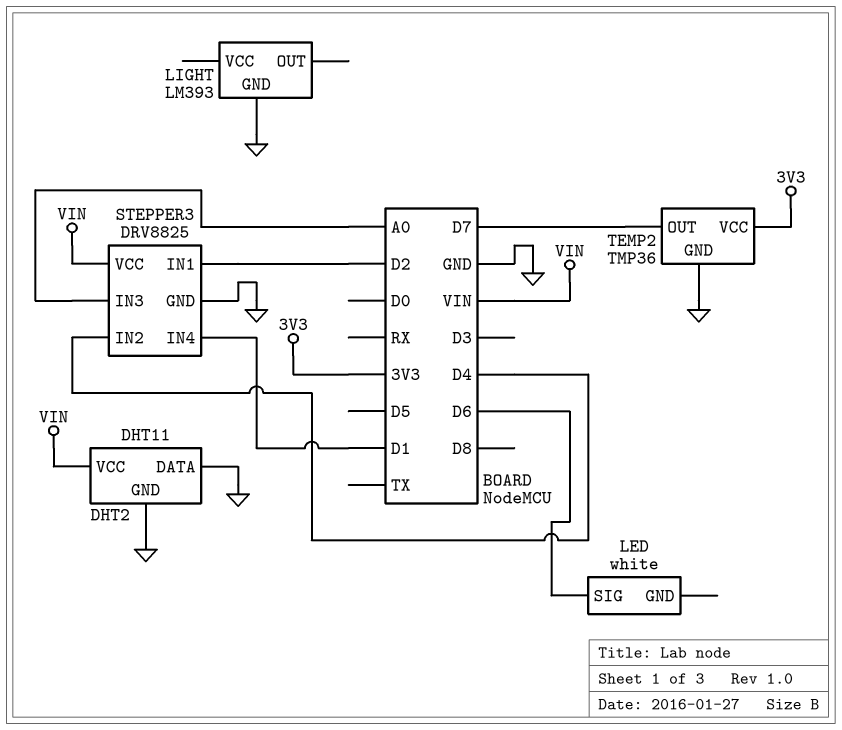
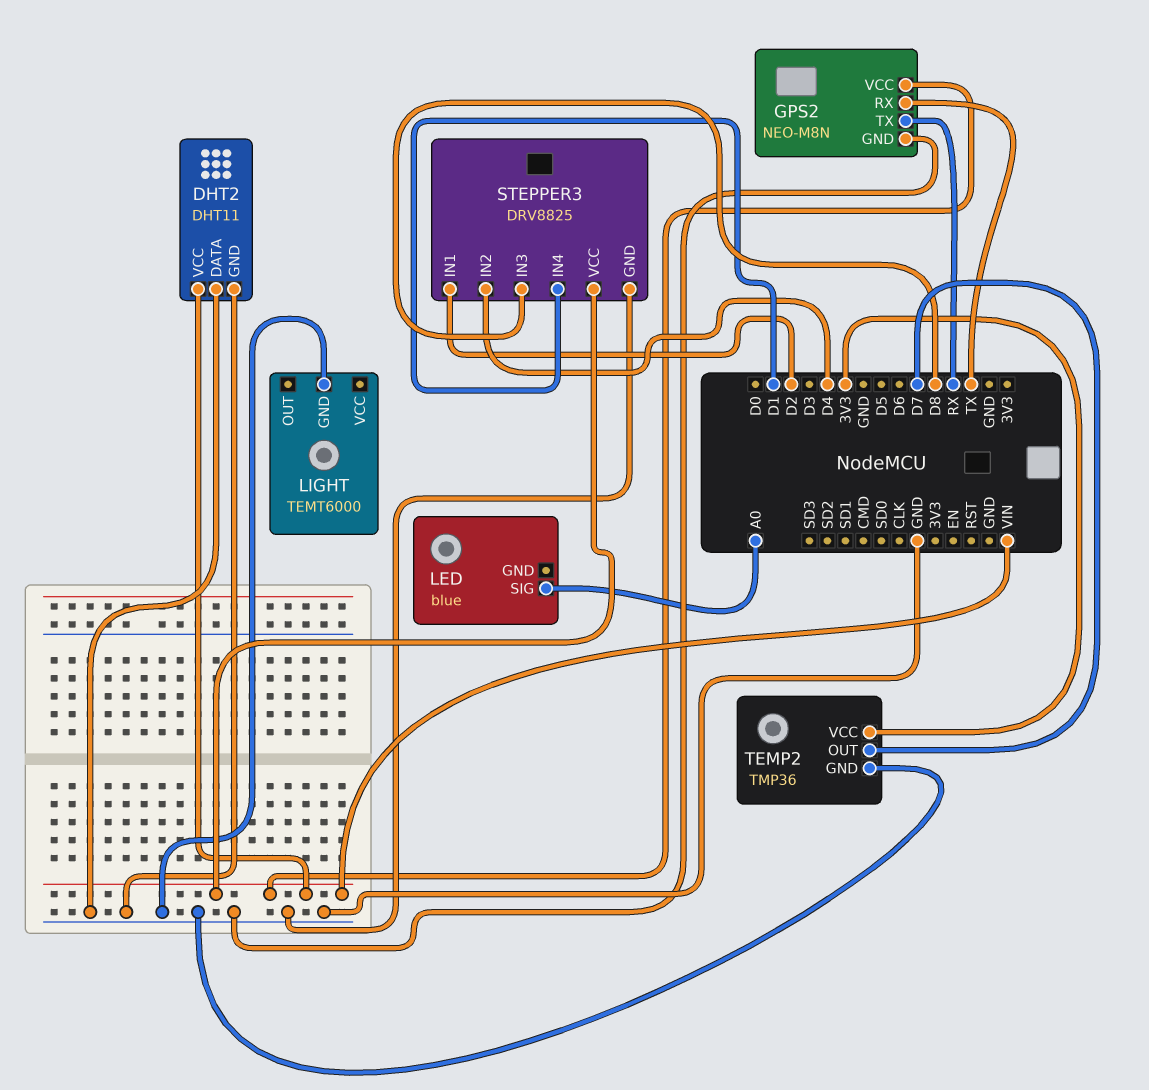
GPS2: none -> NEO-M8N
GPS2 pin GND: none -> GND
GPS2 pin RX: none -> TX
GPS2 pin TX: none -> RX
GPS2 pin VCC: none -> VIN
LED: white -> blue
LED pin SIG: D6 -> A0
LIGHT: LM393 -> TEMT6000
STEPPER3 pin IN3: A0 -> D8

